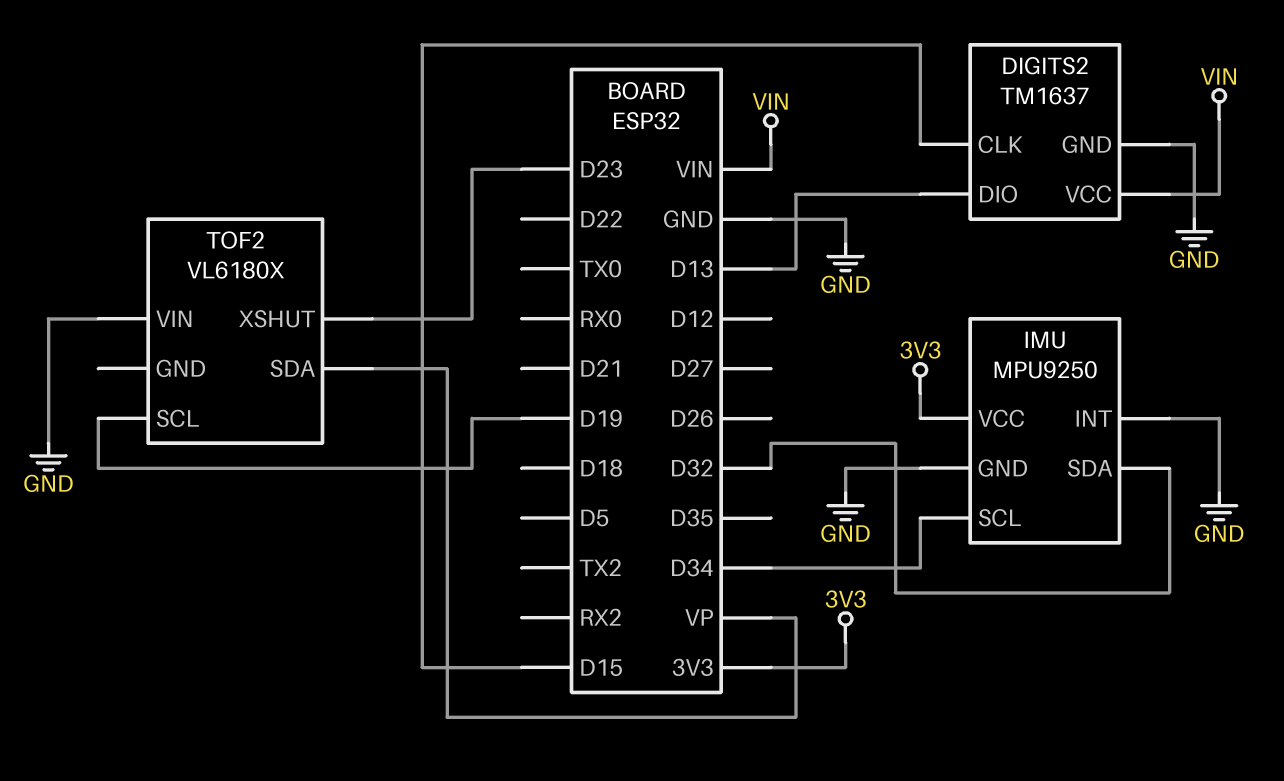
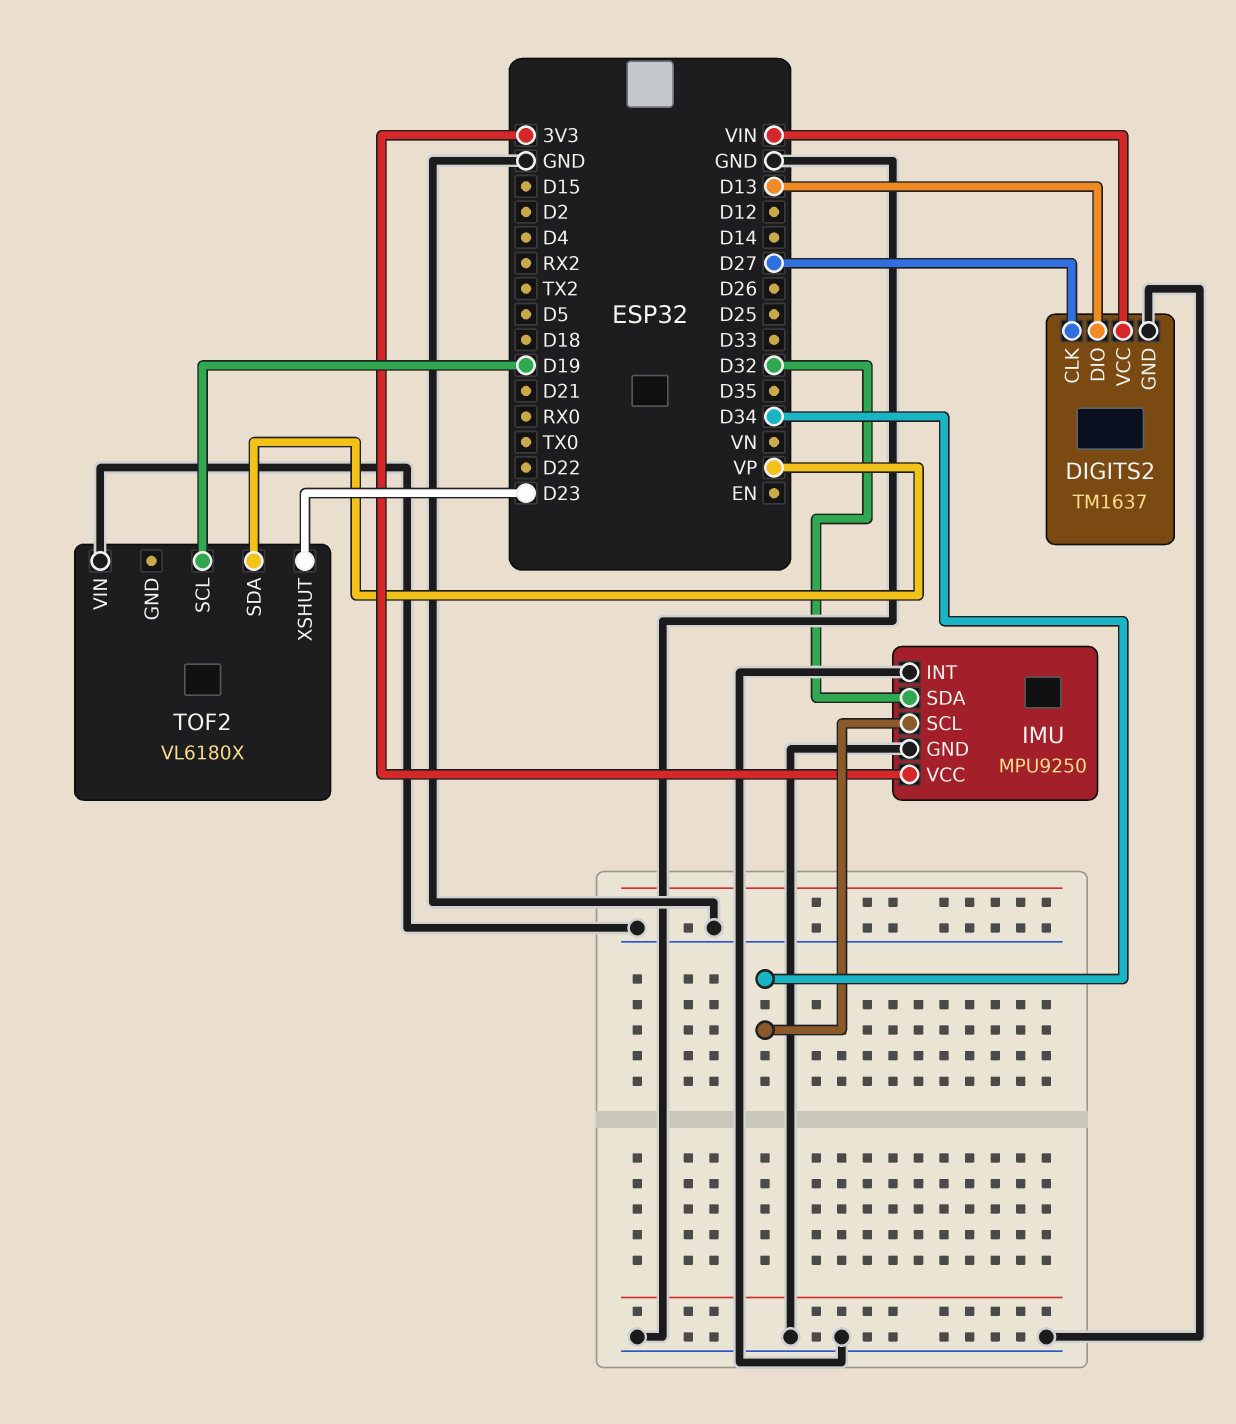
DIGITS2 pin CLK: D15 -> D27

